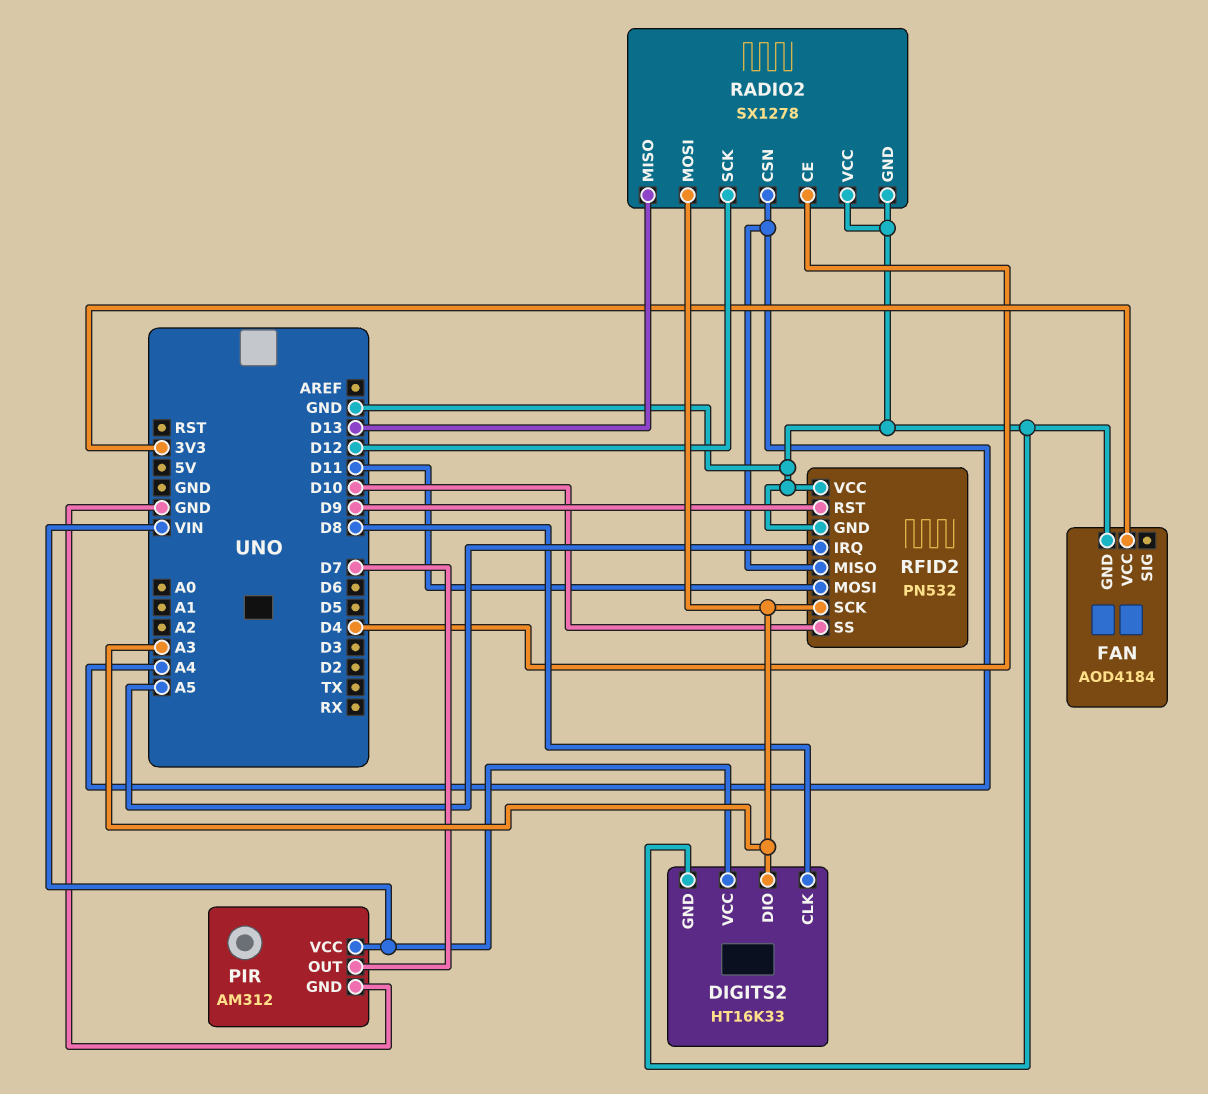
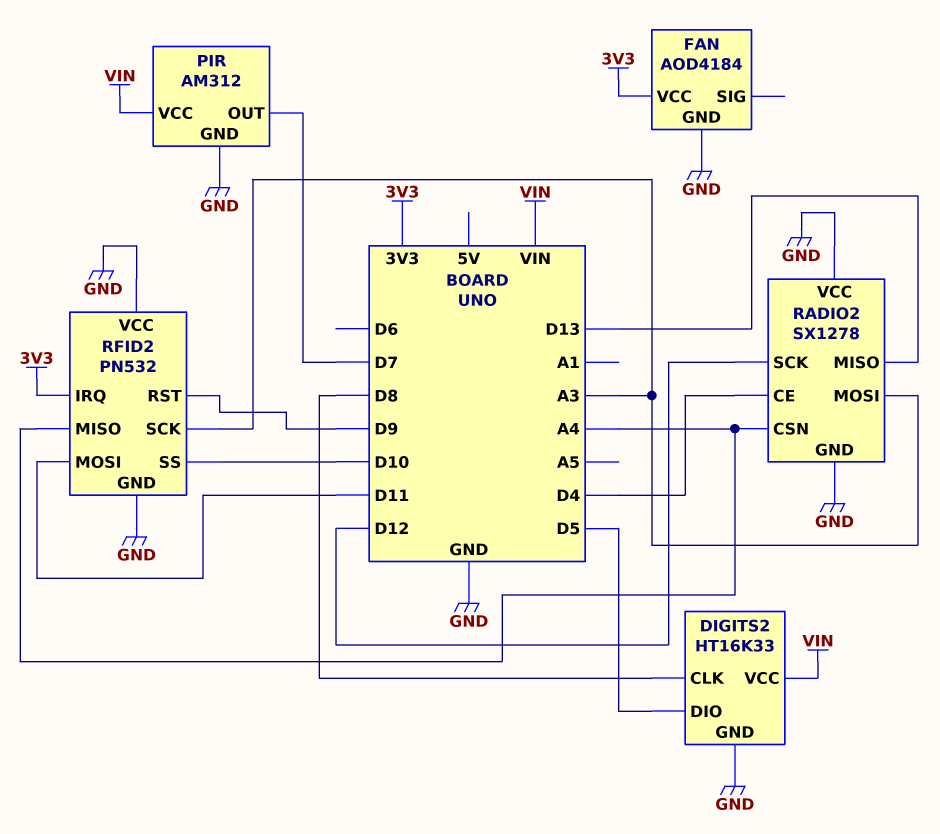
DIGITS2 pin DIO: A3 -> D5
RFID2 pin IRQ: A5 -> 3V3

